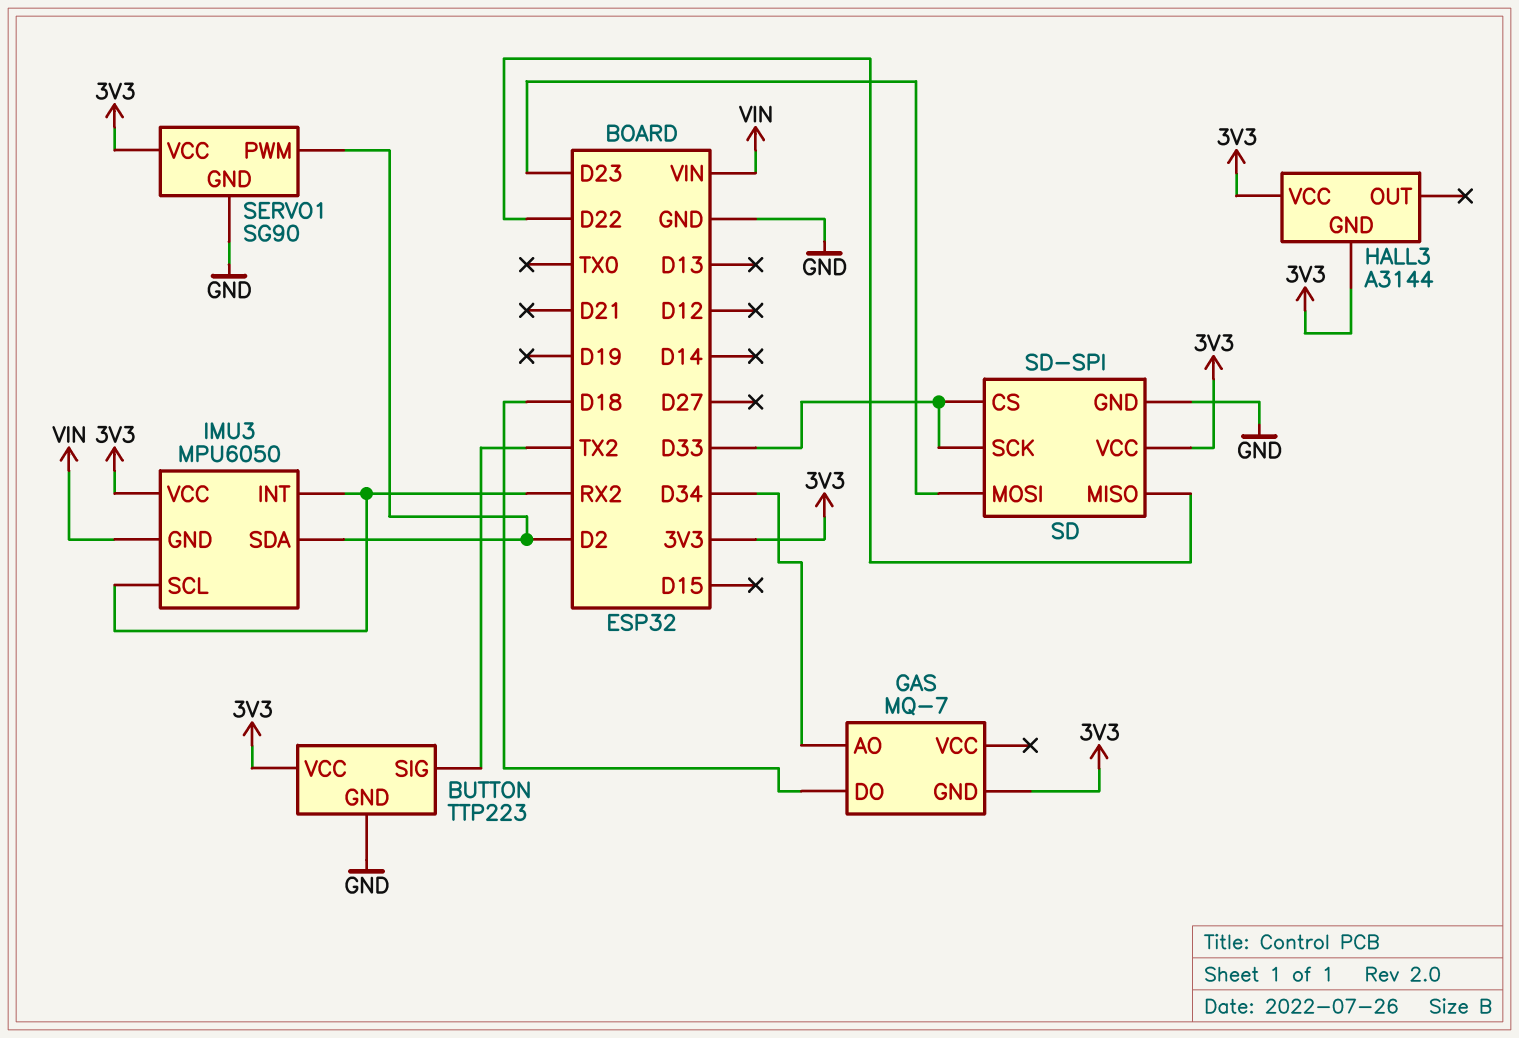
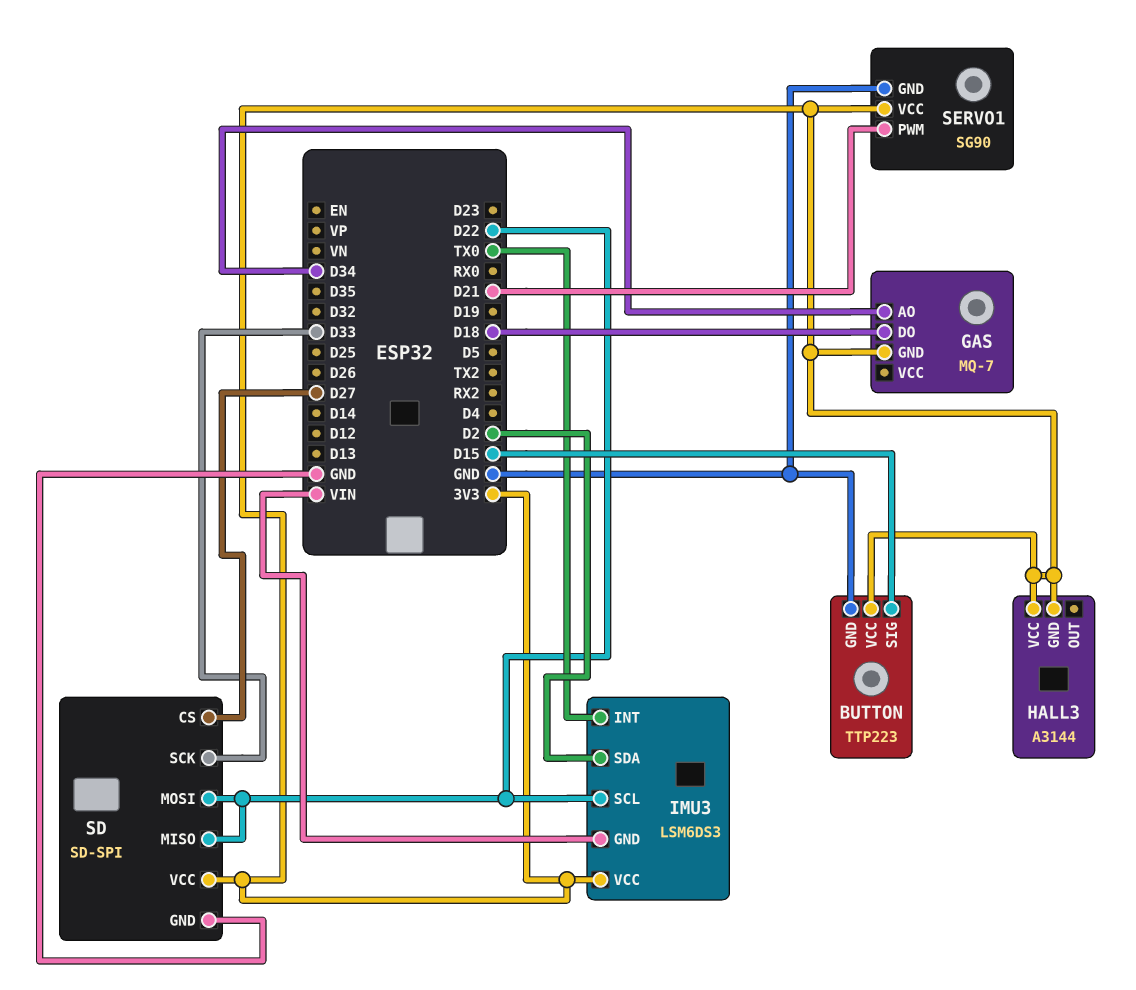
BUTTON pin SIG: TX2 -> D15
IMU3: MPU6050 -> LSM6DS3
IMU3 pin INT: RX2 -> TX0
IMU3 pin SCL: RX2 -> D22
SD pin CS: D33 -> D27
SD pin MOSI: D23 -> D22
SERVO1 pin PWM: D2 -> D21

